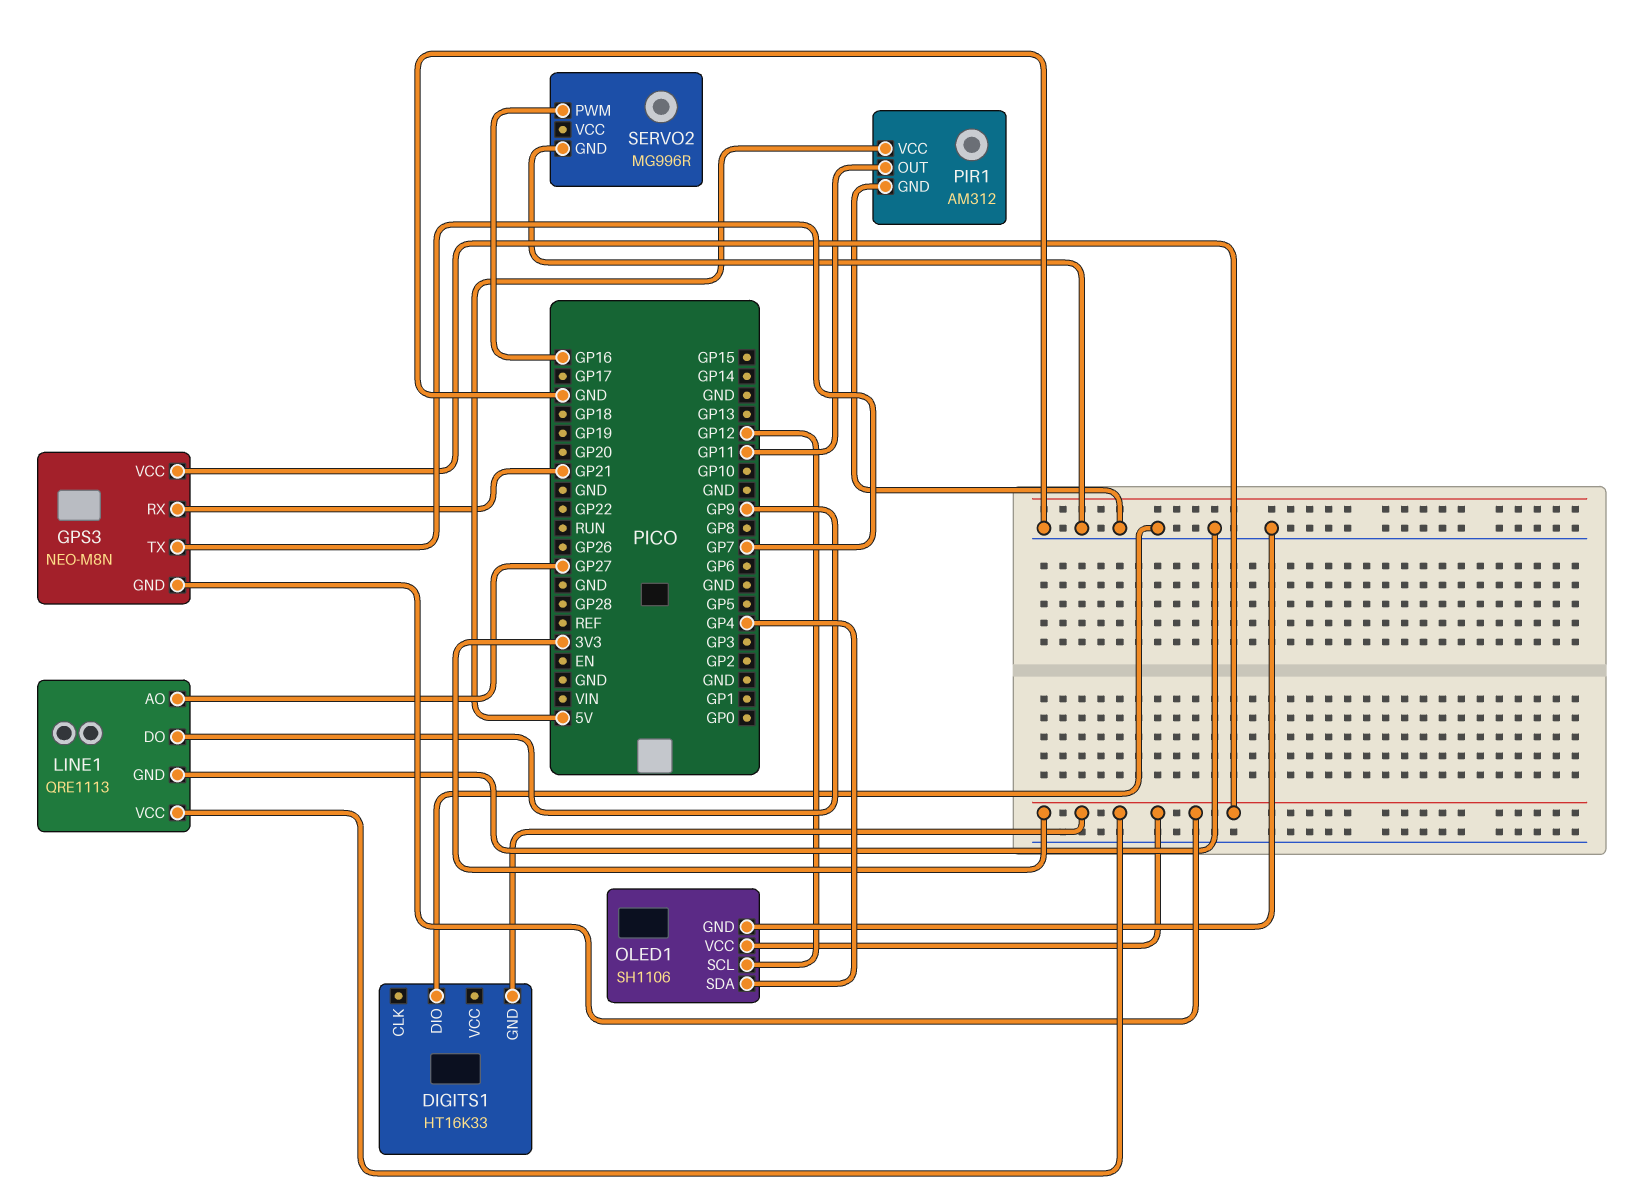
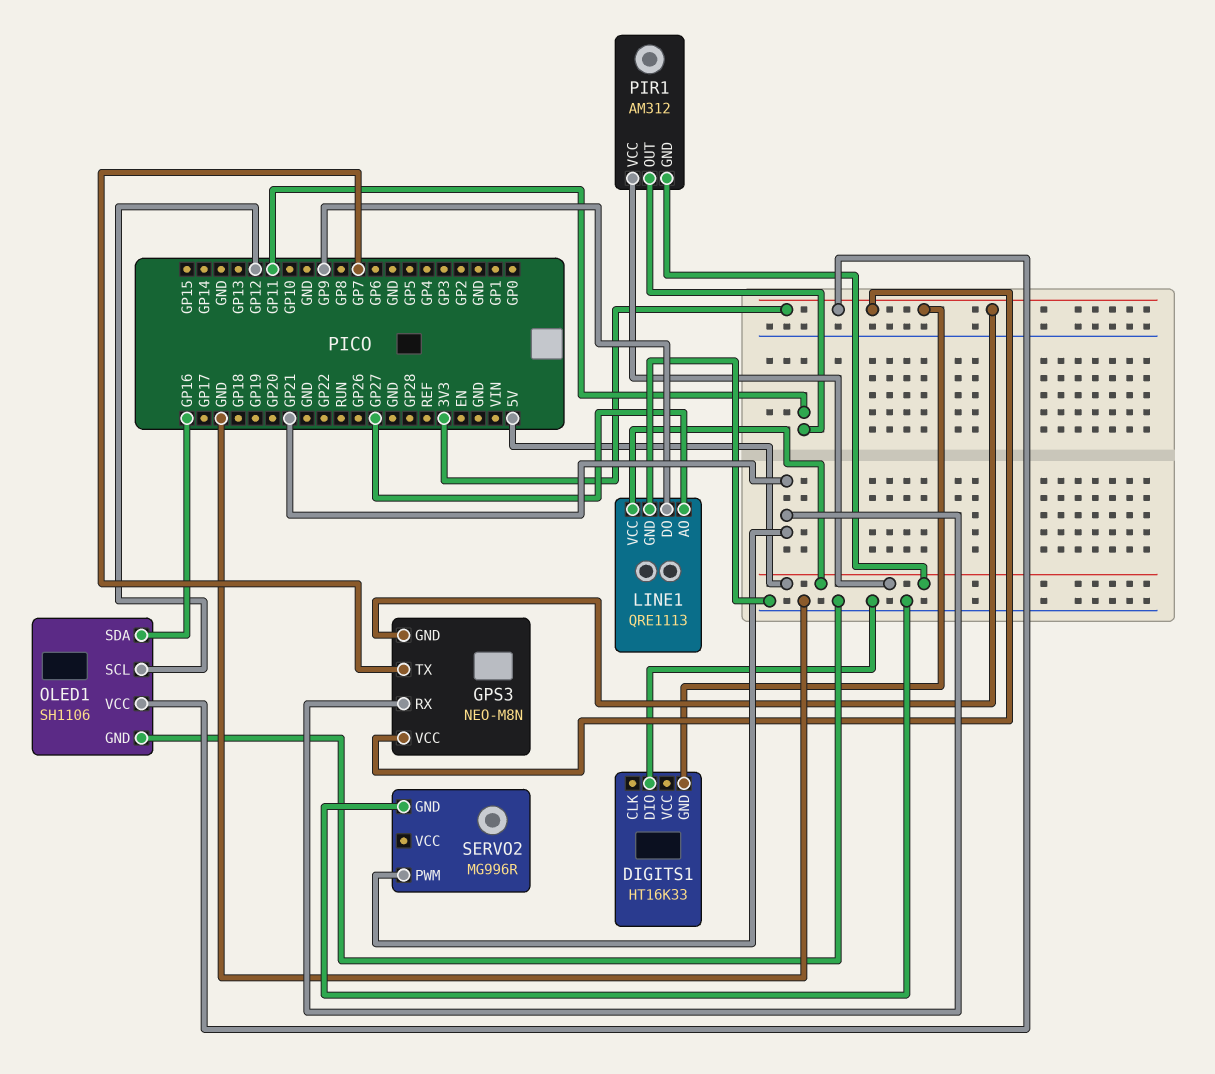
LINE1 pin VCC: 3V3 -> 5V
OLED1 pin SDA: GP4 -> GP16
PIR1 pin GND: GND -> 5V
SERVO2 pin PWM: GP16 -> GP21

